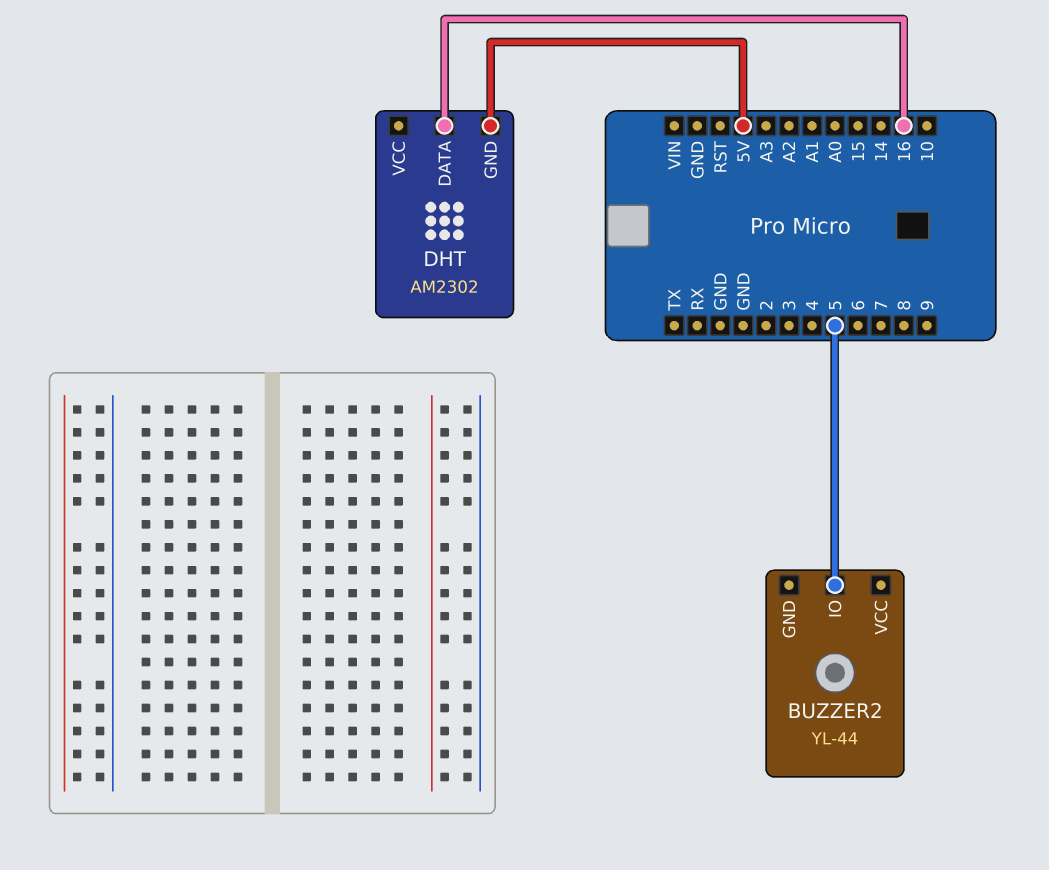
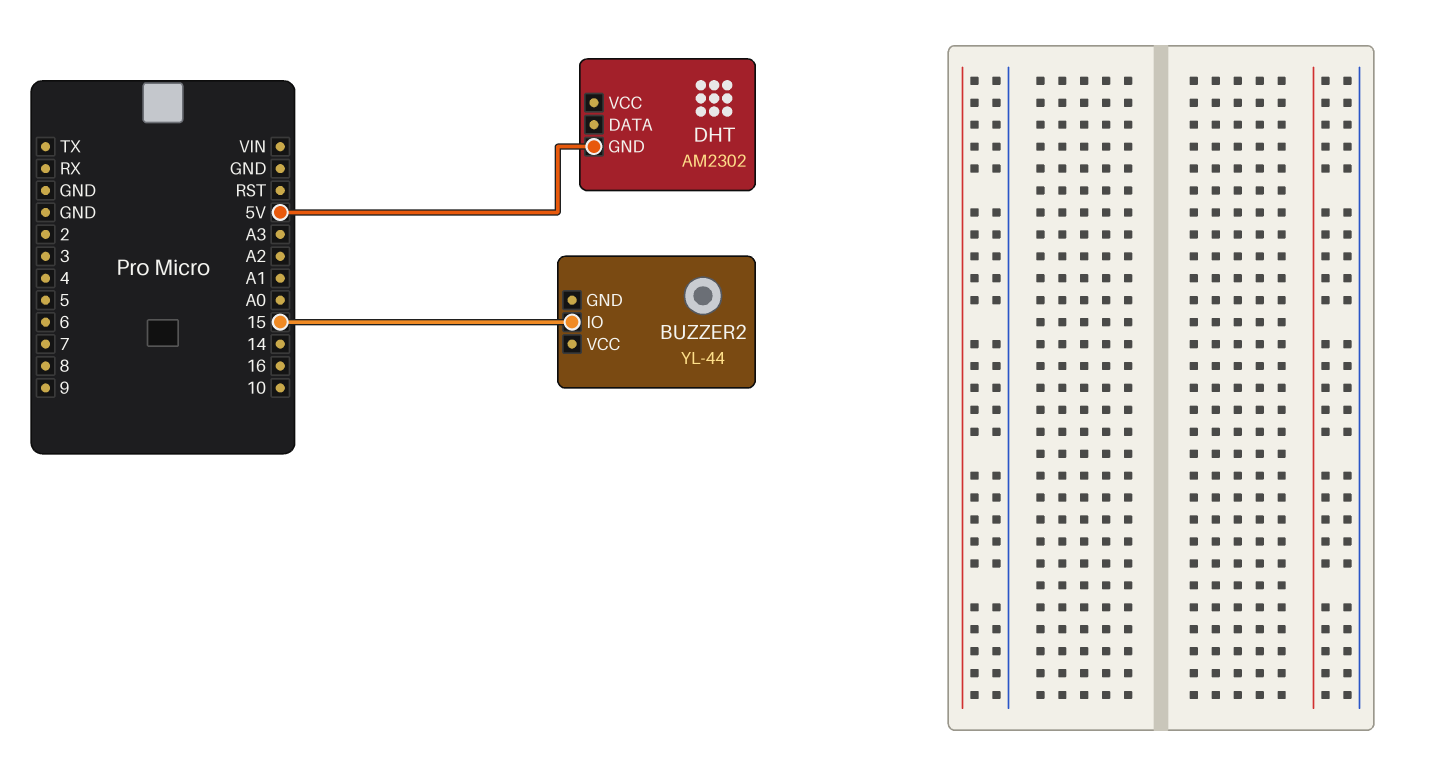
BUZZER2 pin IO: 5 -> 15
DHT pin DATA: 16 -> none

